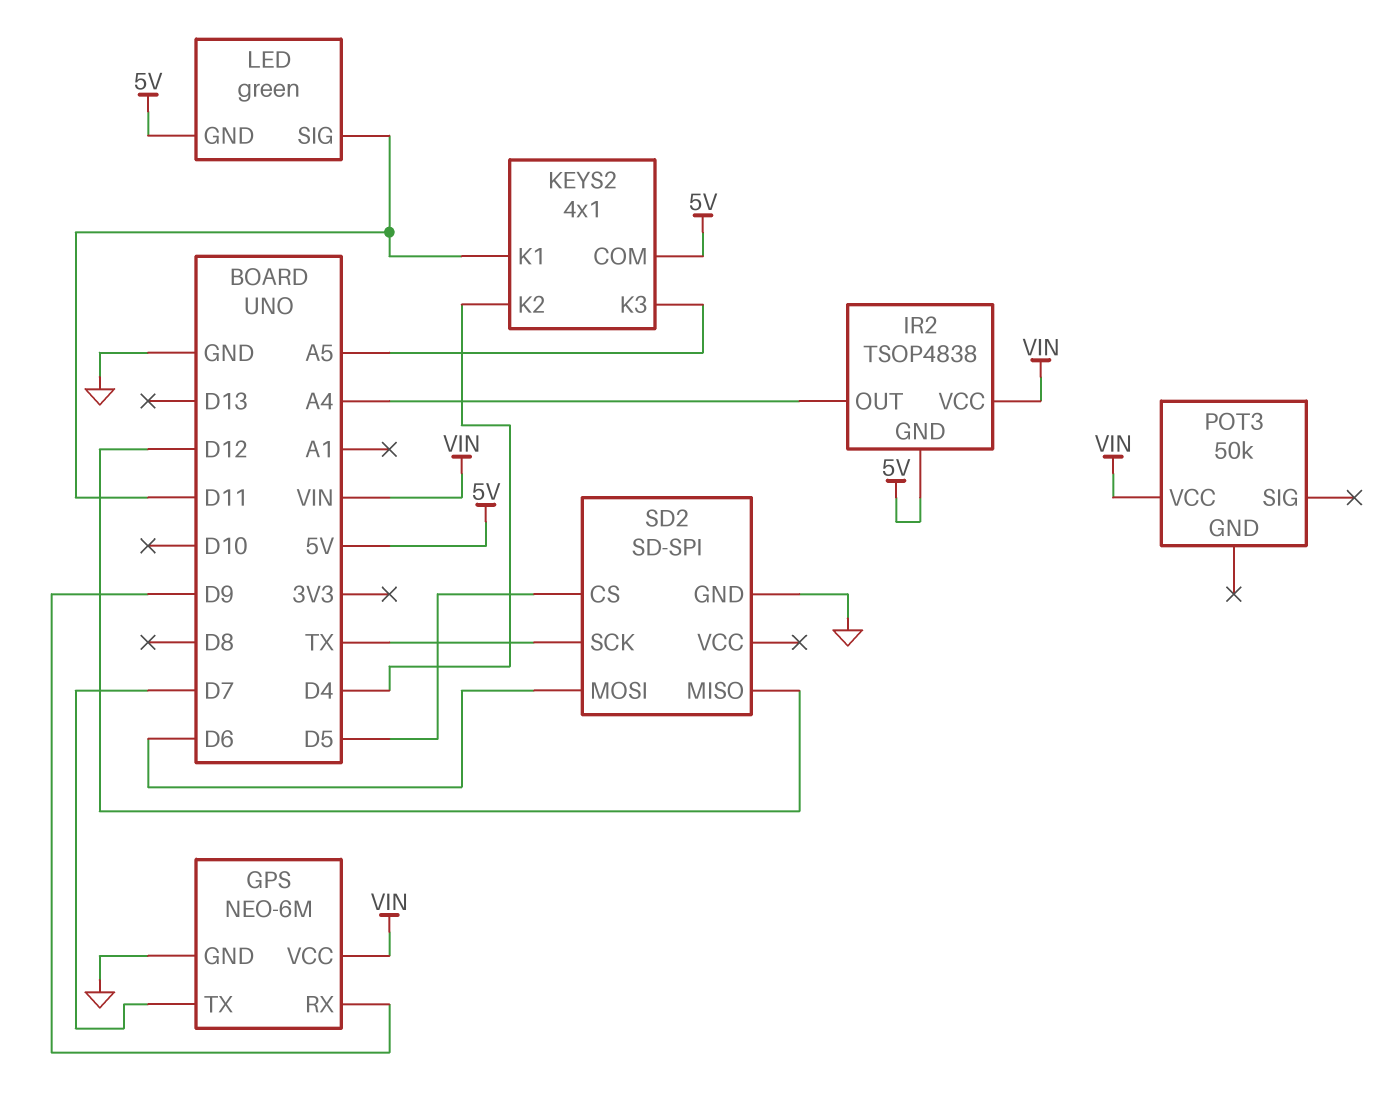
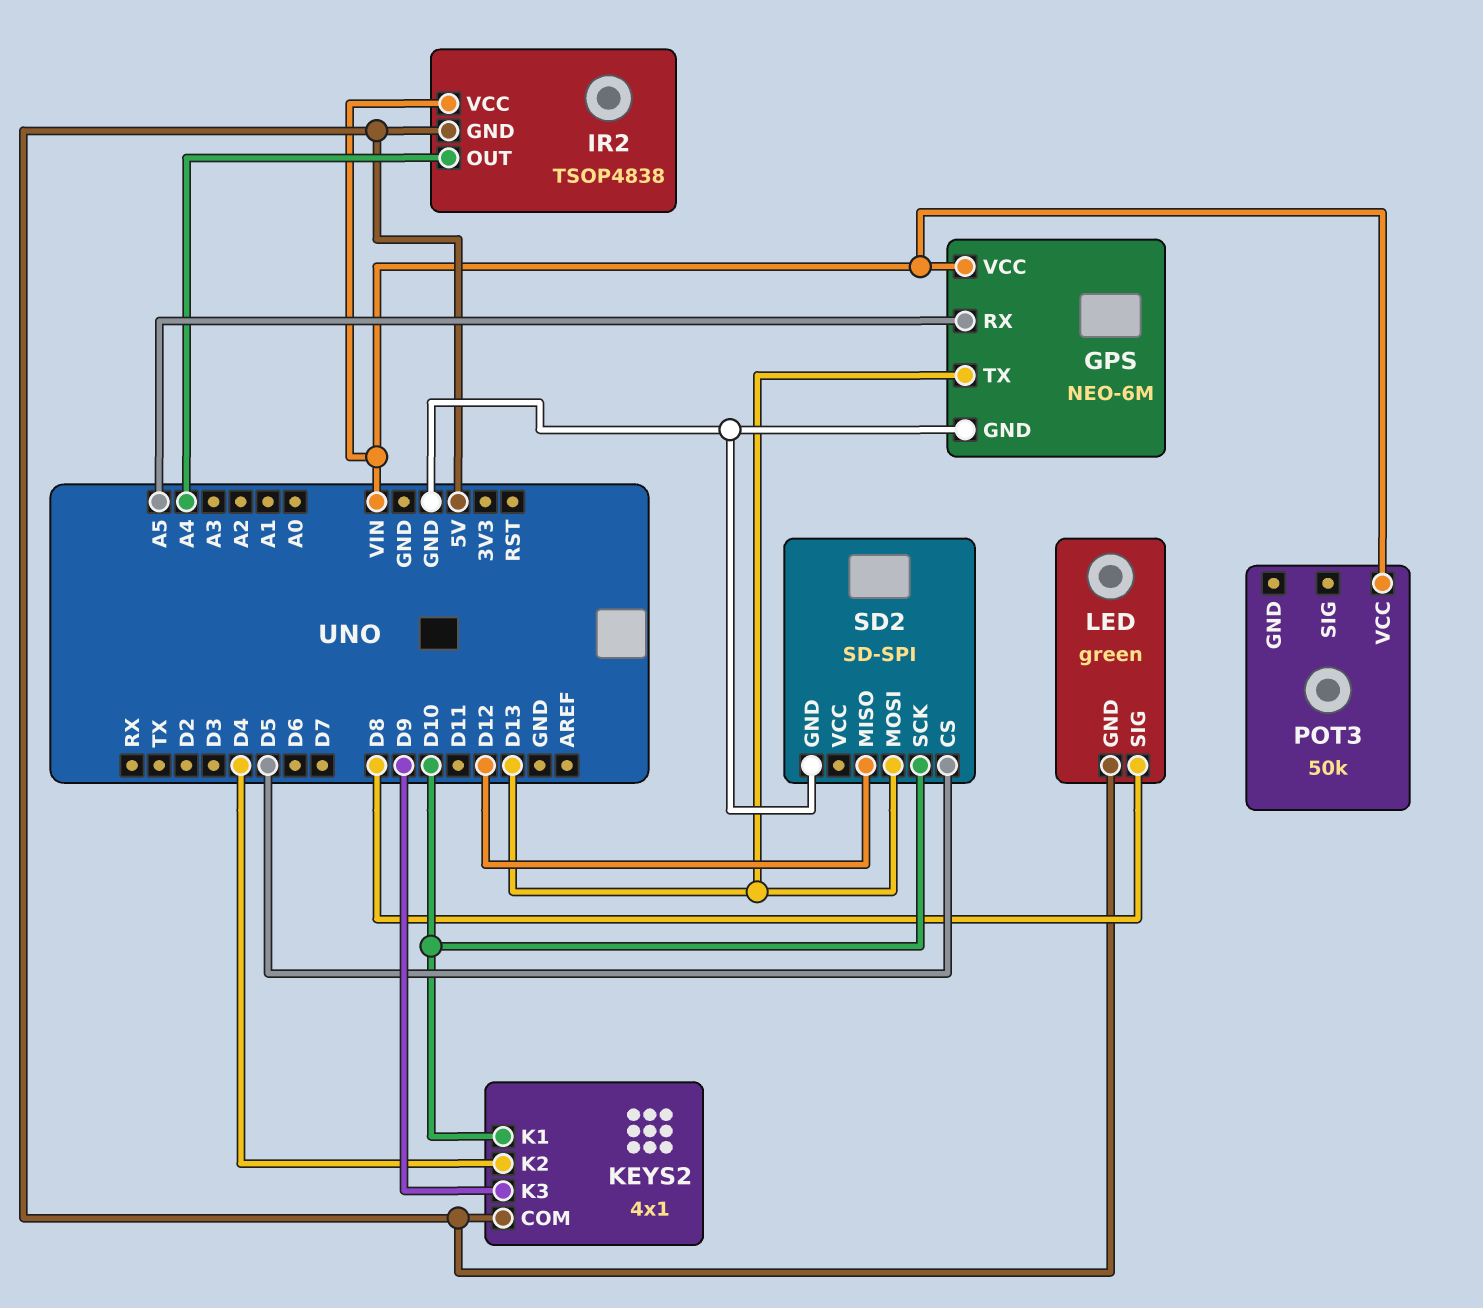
GPS pin RX: D9 -> A5
GPS pin TX: D7 -> D13
KEYS2 pin K1: D11 -> D10
KEYS2 pin K3: A5 -> D9
LED pin SIG: D11 -> D8
SD2 pin MOSI: D6 -> D13
SD2 pin SCK: TX -> D10

